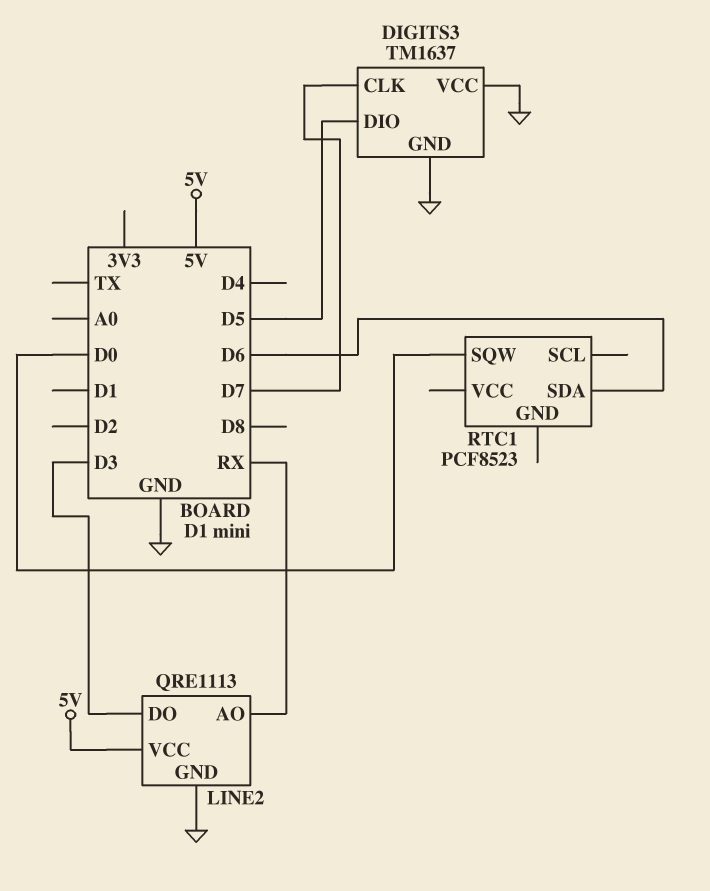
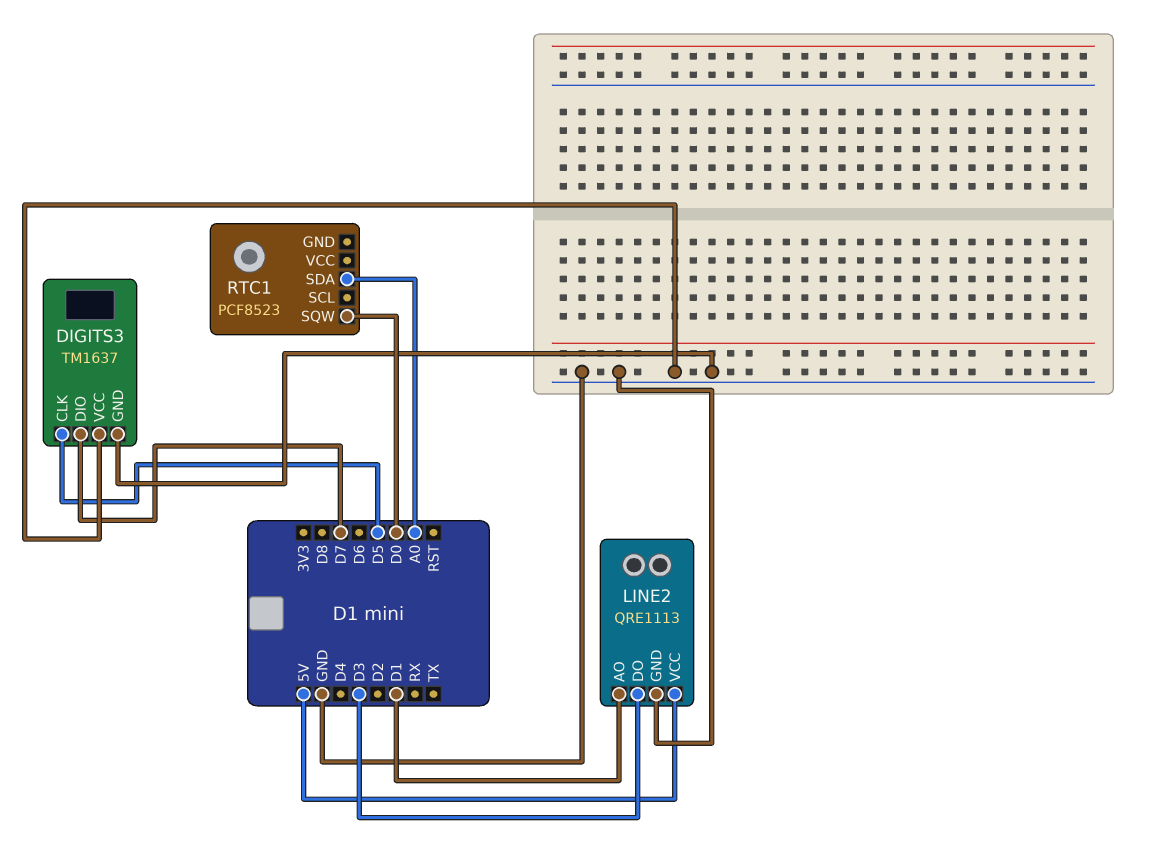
DIGITS3 pin CLK: D7 -> D5
DIGITS3 pin DIO: D5 -> D7
LINE2 pin AO: RX -> D1
RTC1 pin SDA: D6 -> A0

